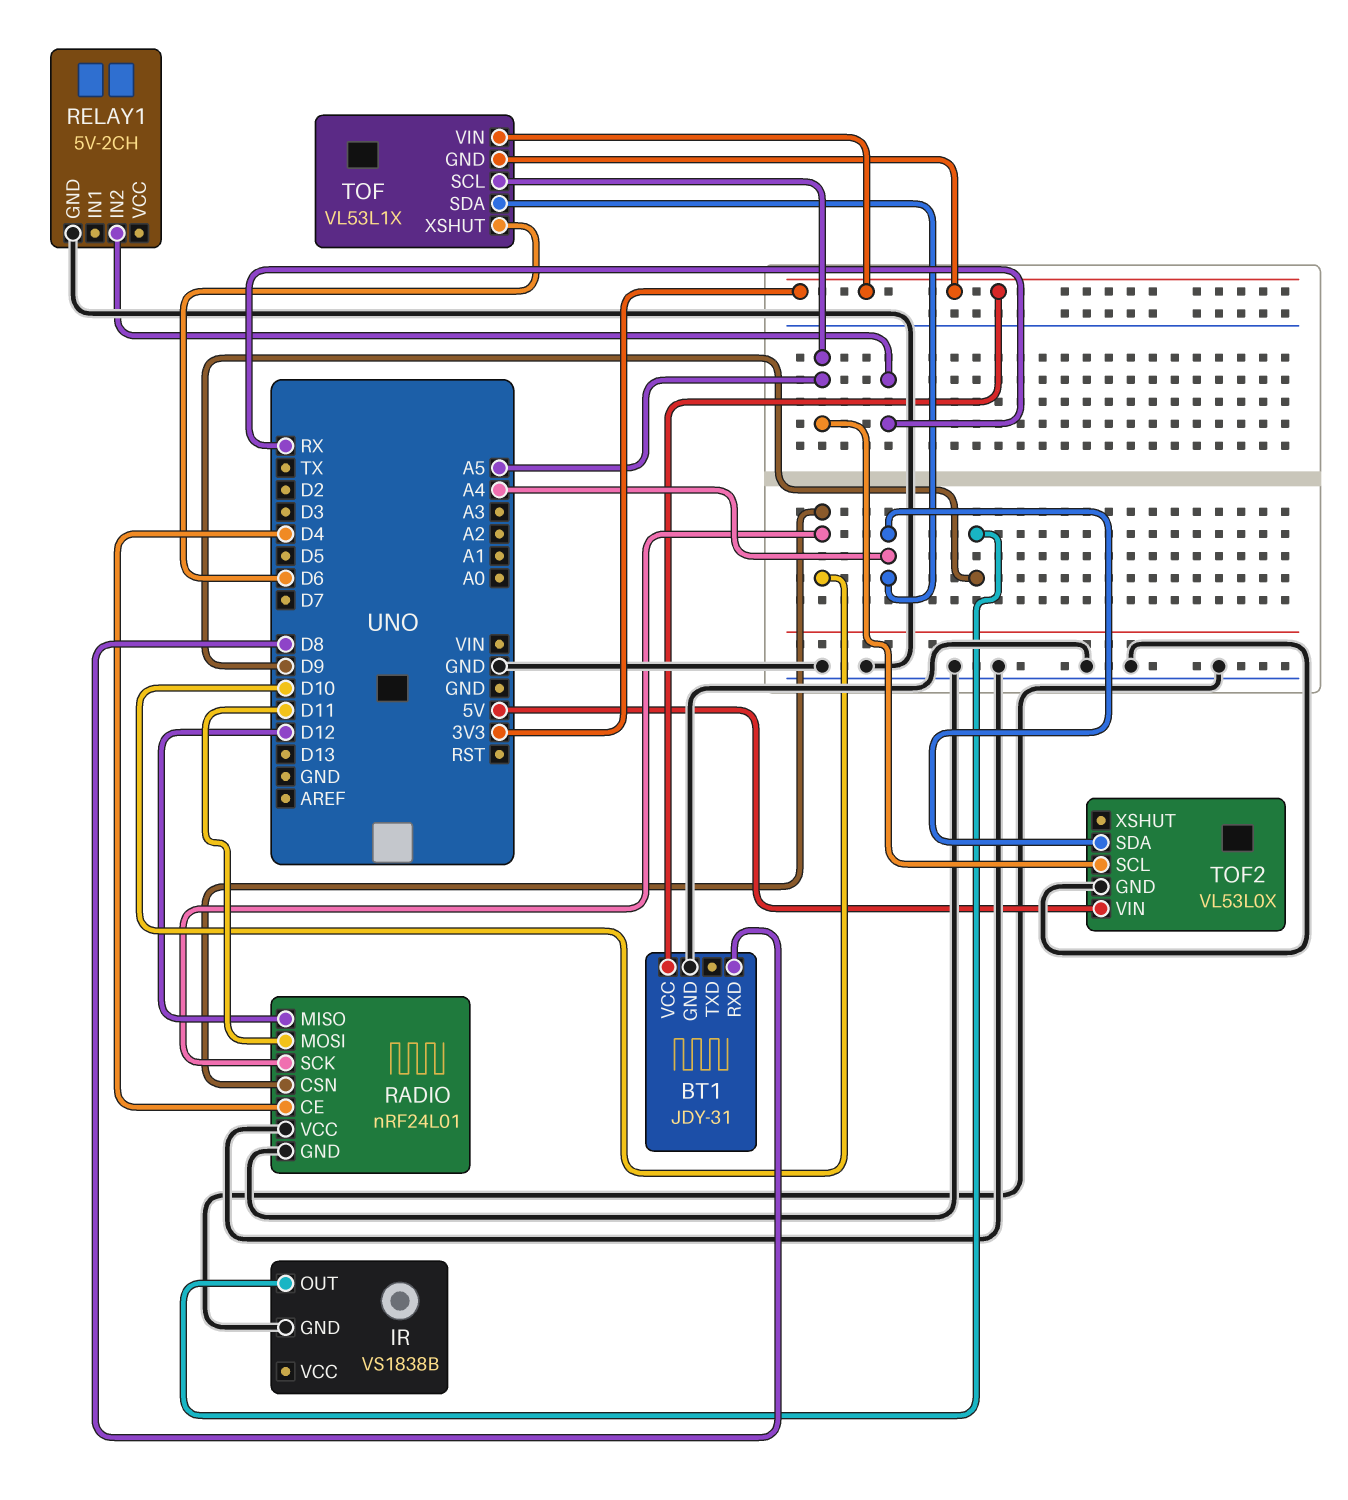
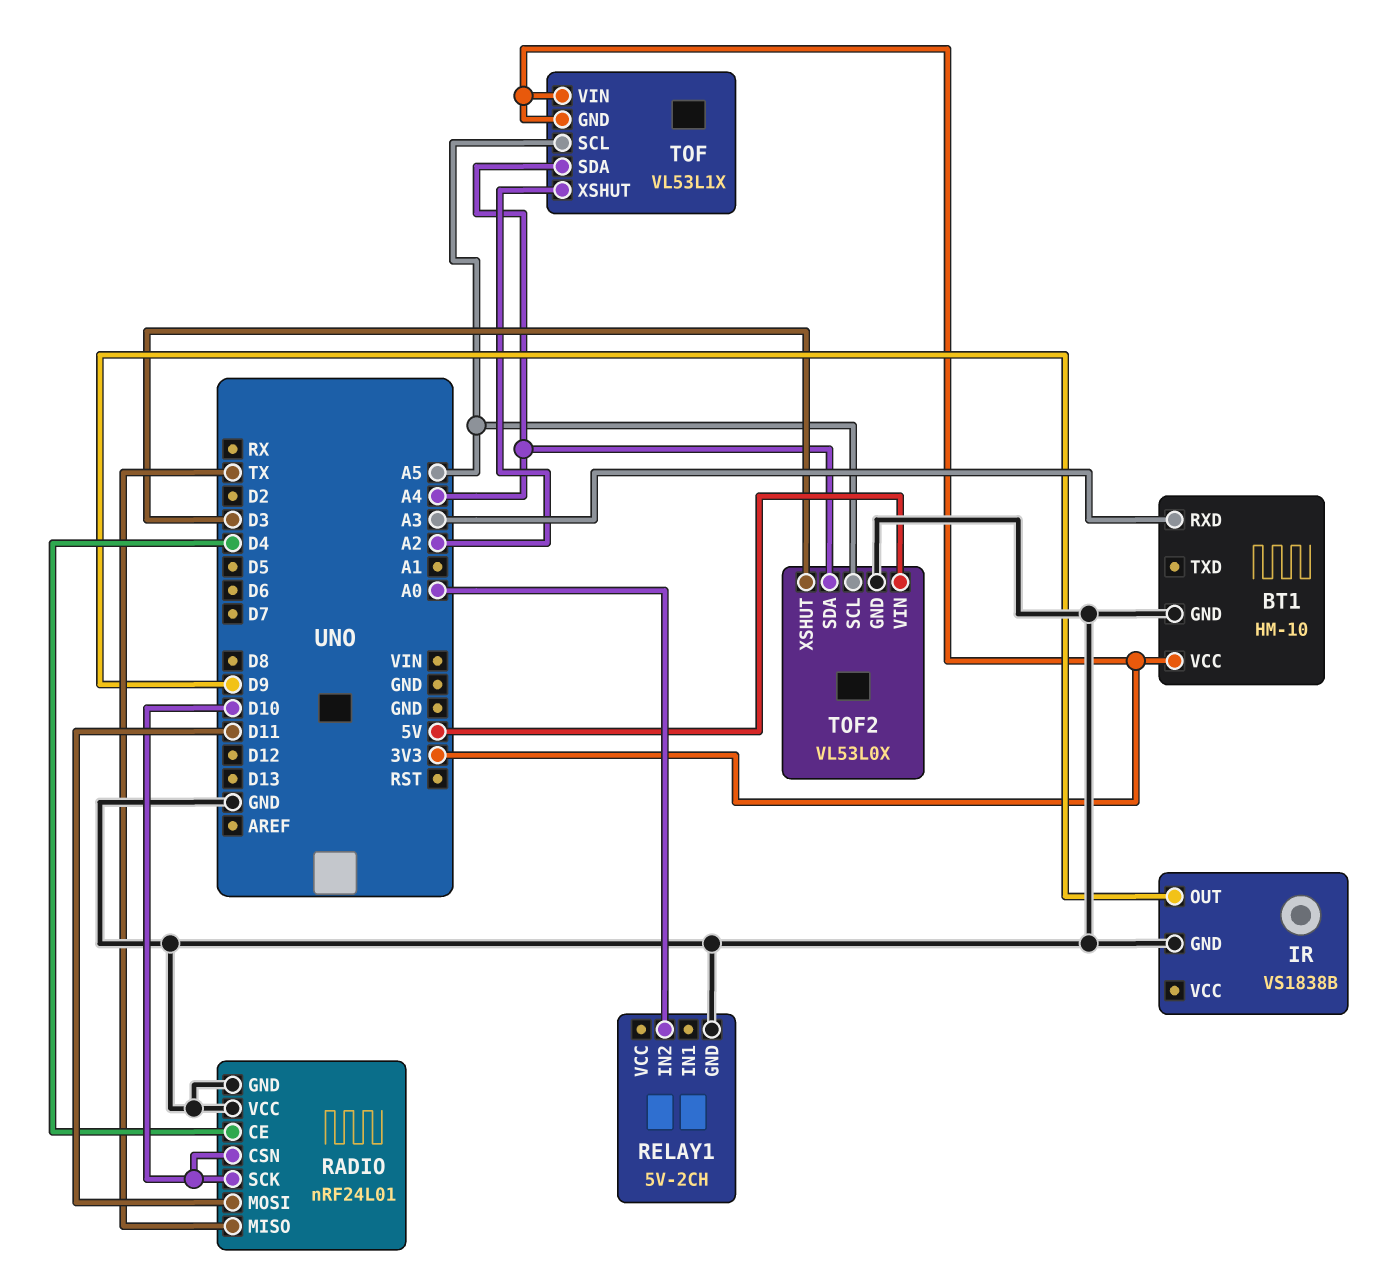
BT1: JDY-31 -> HM-10
BT1 pin RXD: D8 -> A3
RADIO pin MISO: D12 -> TX
RELAY1 pin IN2: RX -> A0
TOF pin XSHUT: D6 -> A2
TOF2 pin XSHUT: none -> D3

